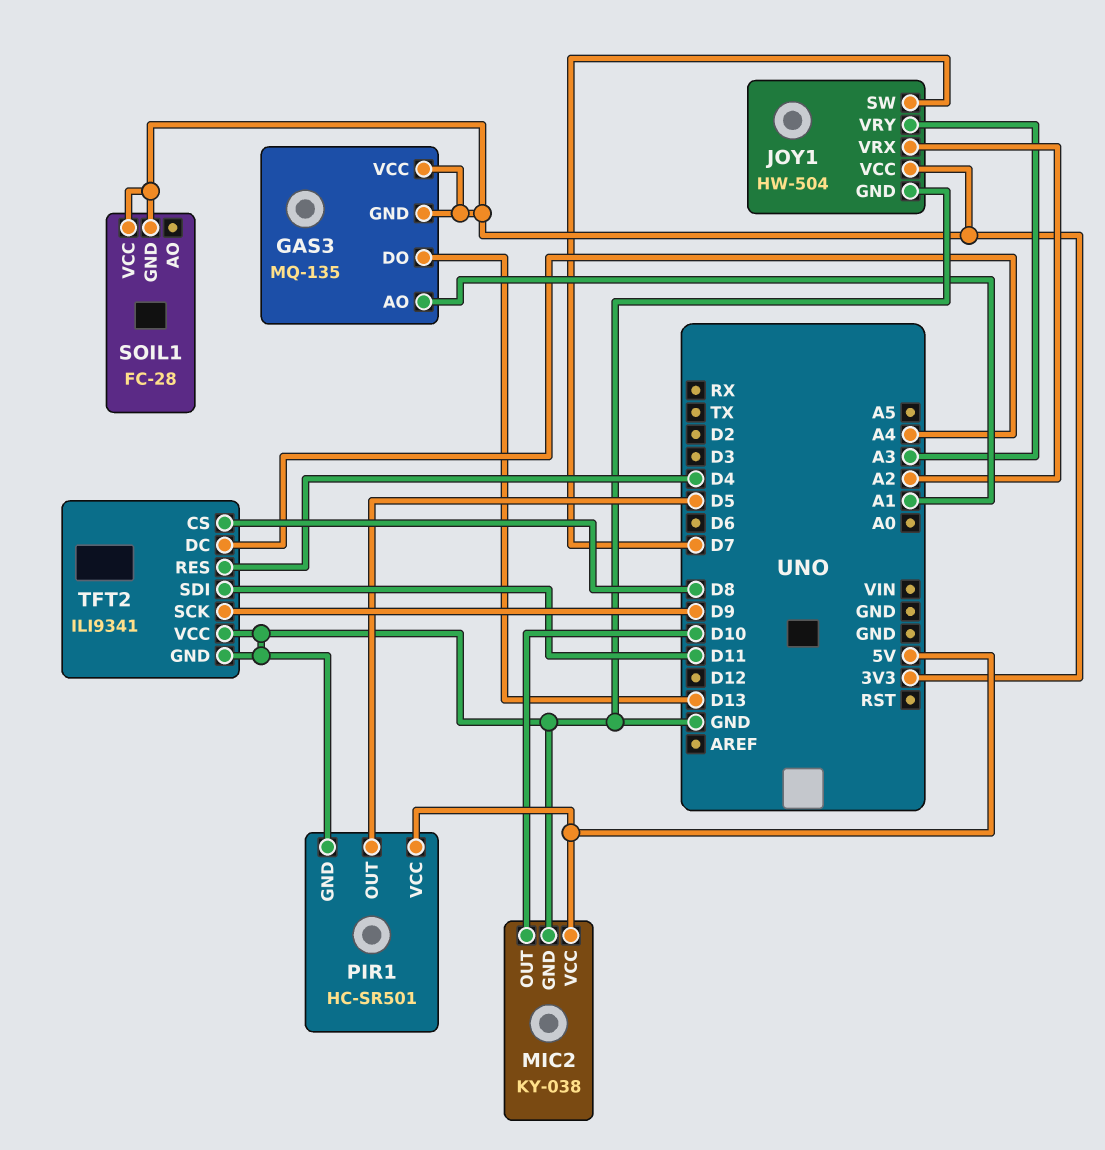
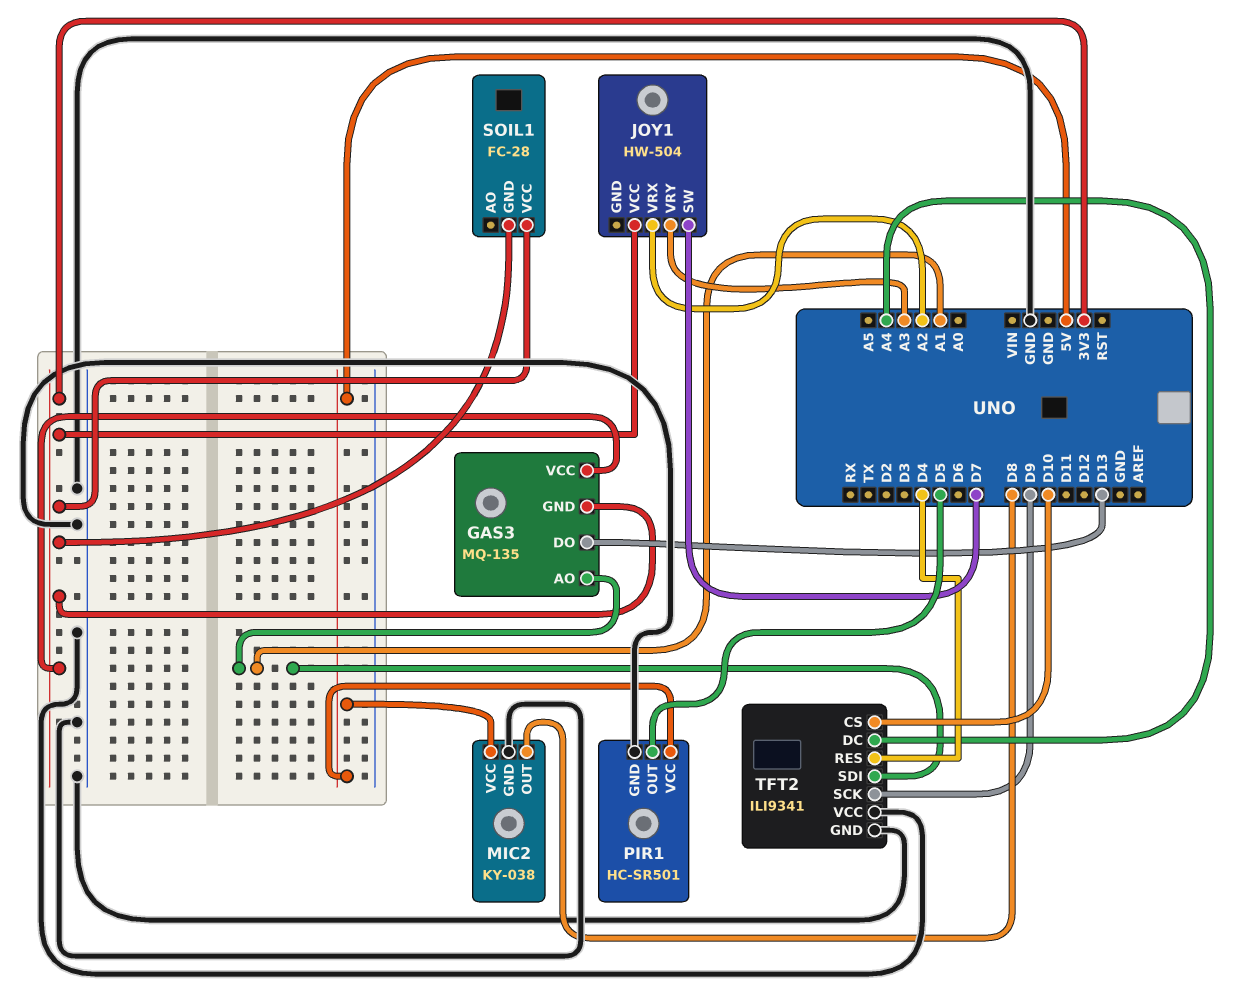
JOY1 pin GND: GND -> none
MIC2 pin OUT: D10 -> D8
TFT2 pin CS: D8 -> D10
TFT2 pin SDI: D11 -> A1

